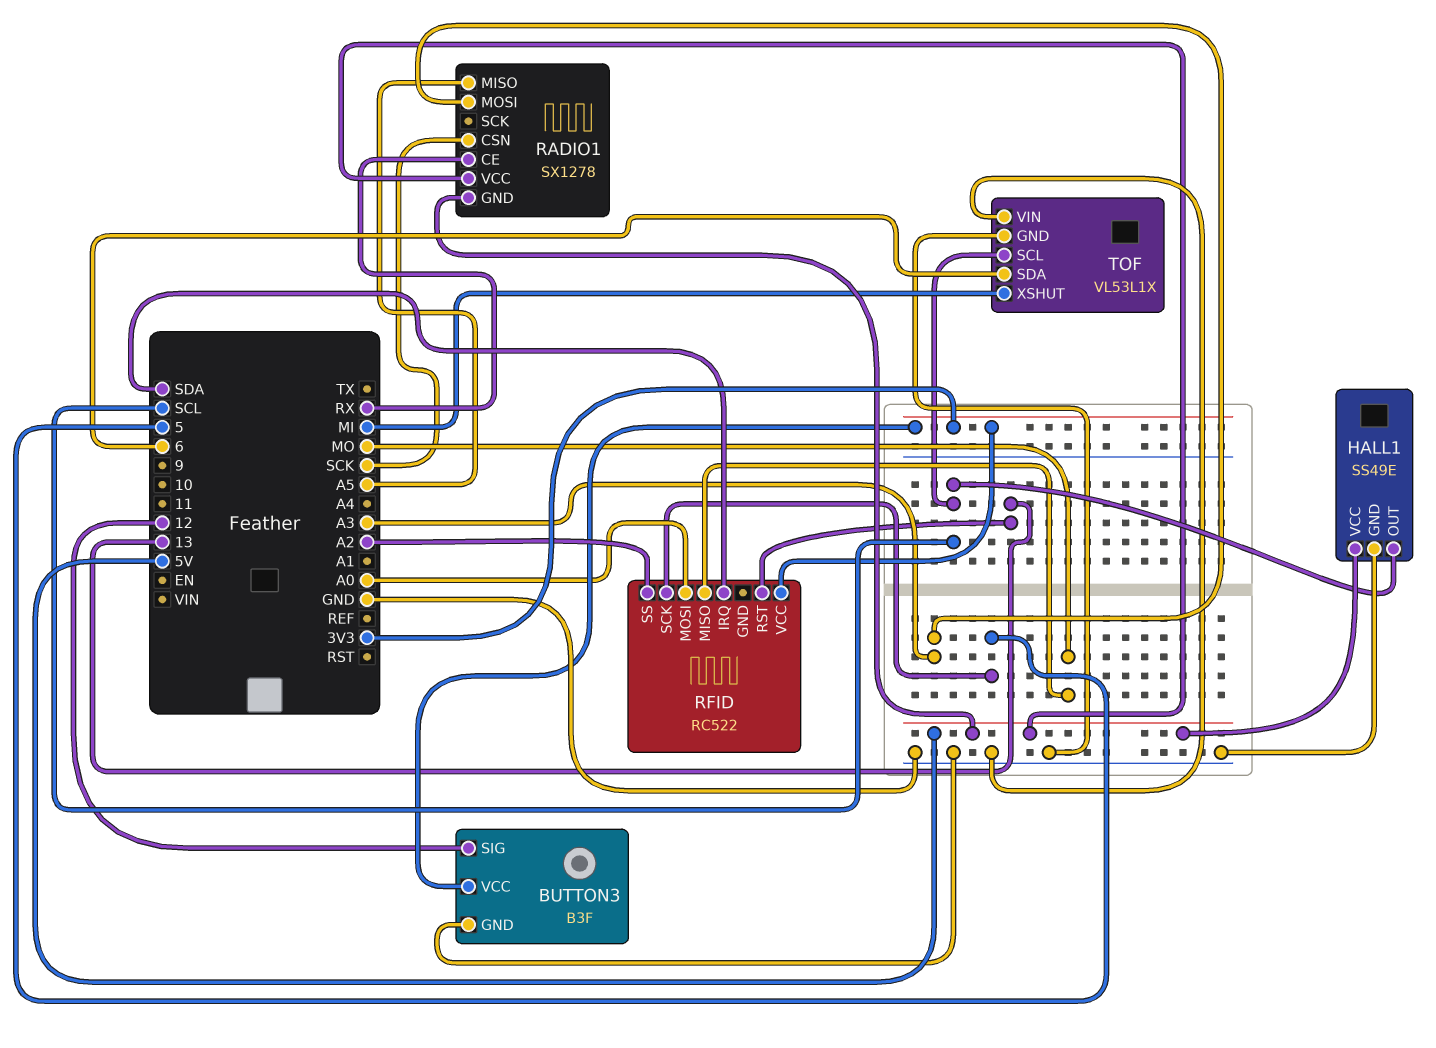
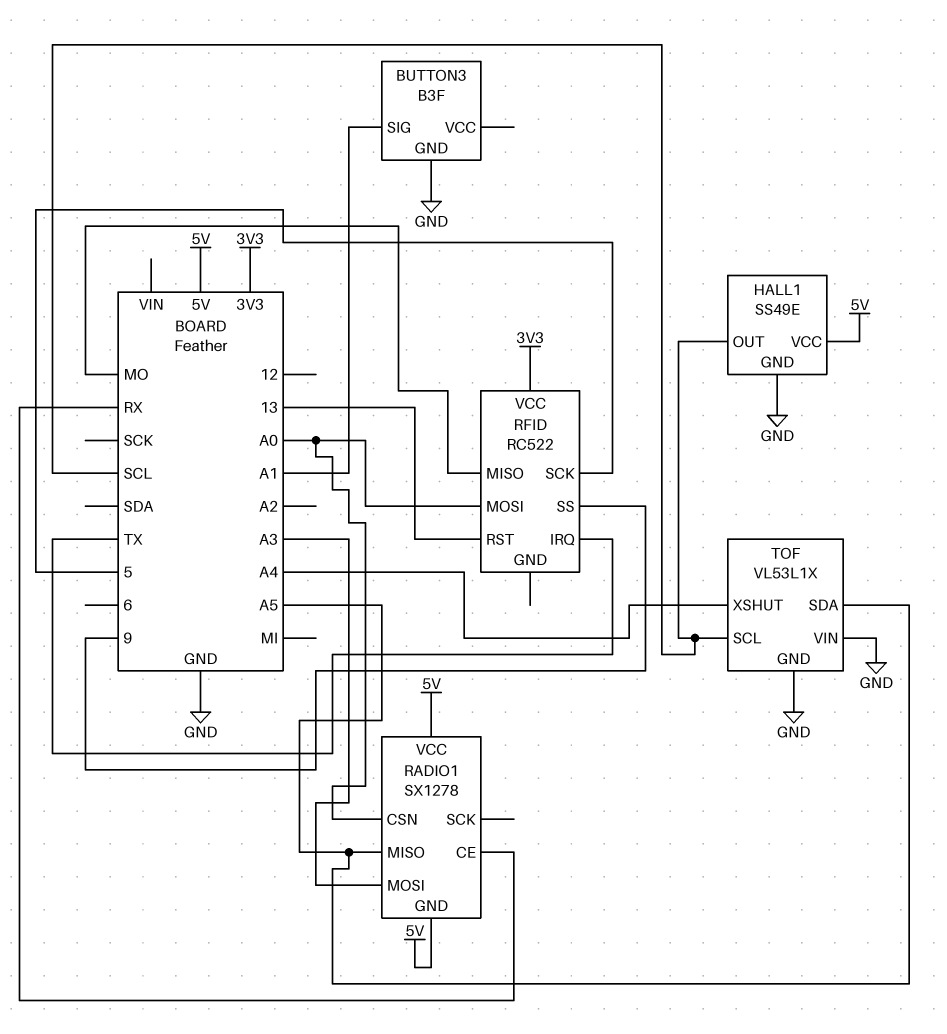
BUTTON3 pin SIG: 12 -> A1
BUTTON3 pin VCC: 3V3 -> none
RADIO1 pin CSN: SCK -> A0
RFID pin IRQ: SDA -> TX
RFID pin SS: A2 -> 9
TOF pin SDA: 6 -> A5
TOF pin XSHUT: MI -> A4

